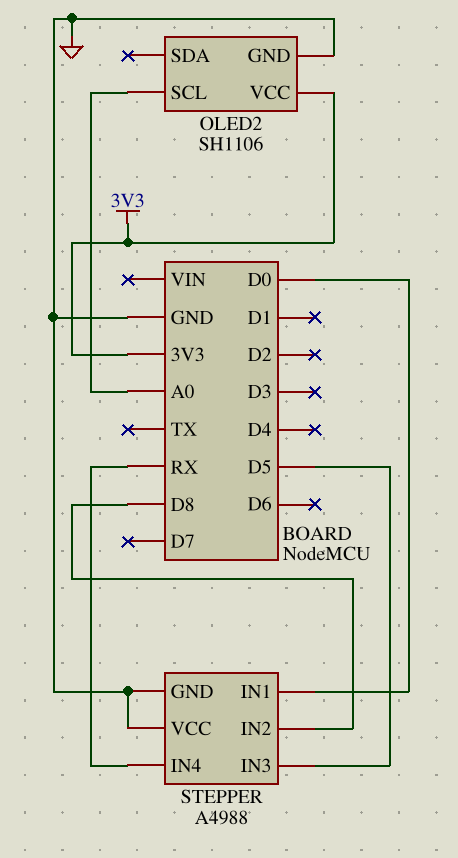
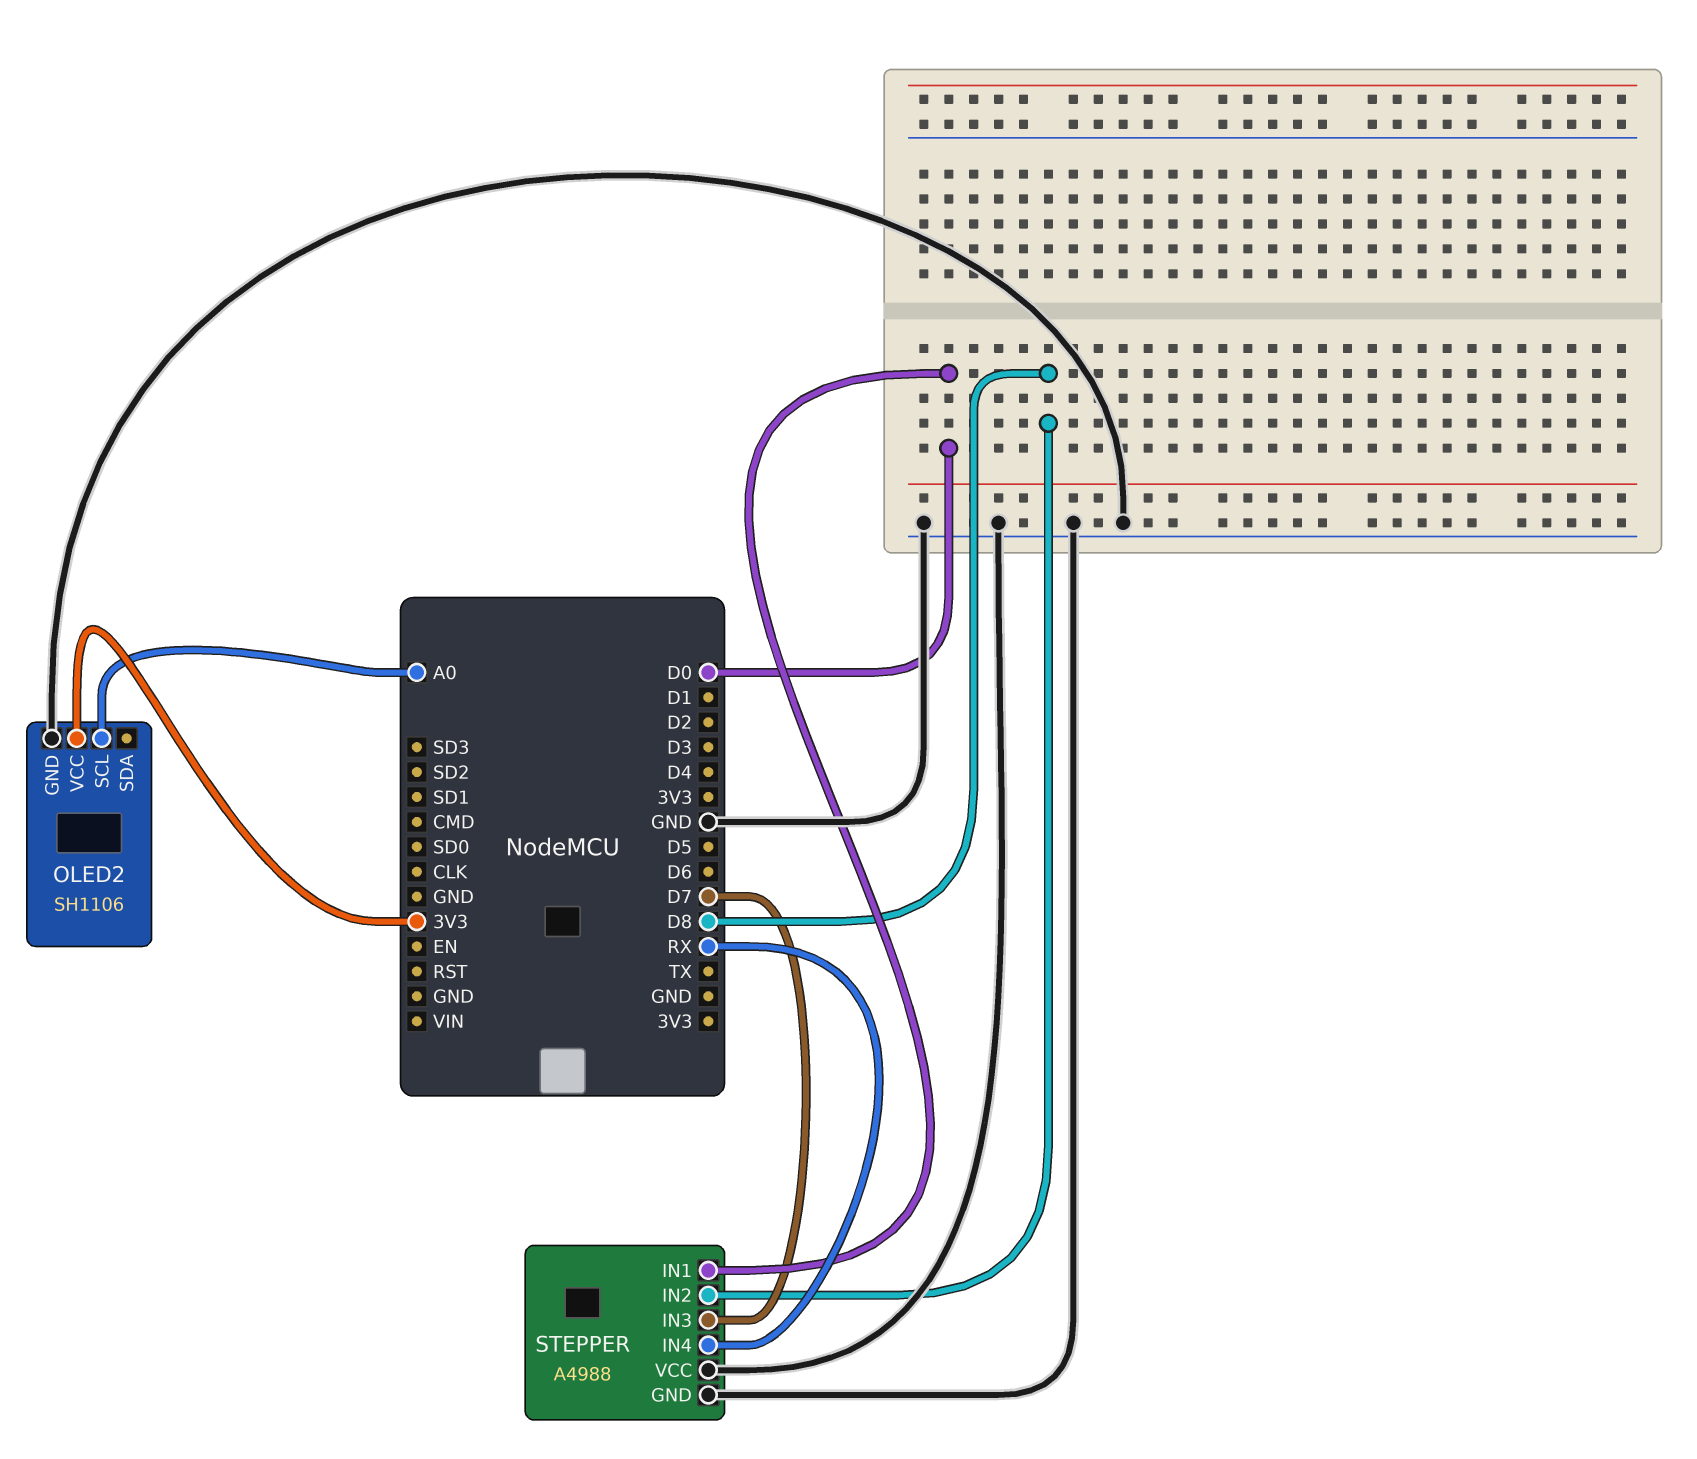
STEPPER pin IN3: D5 -> D7

